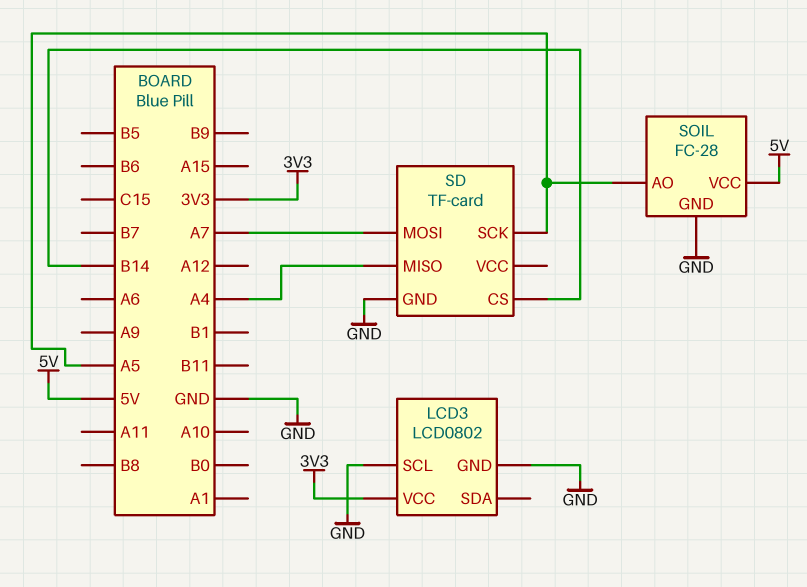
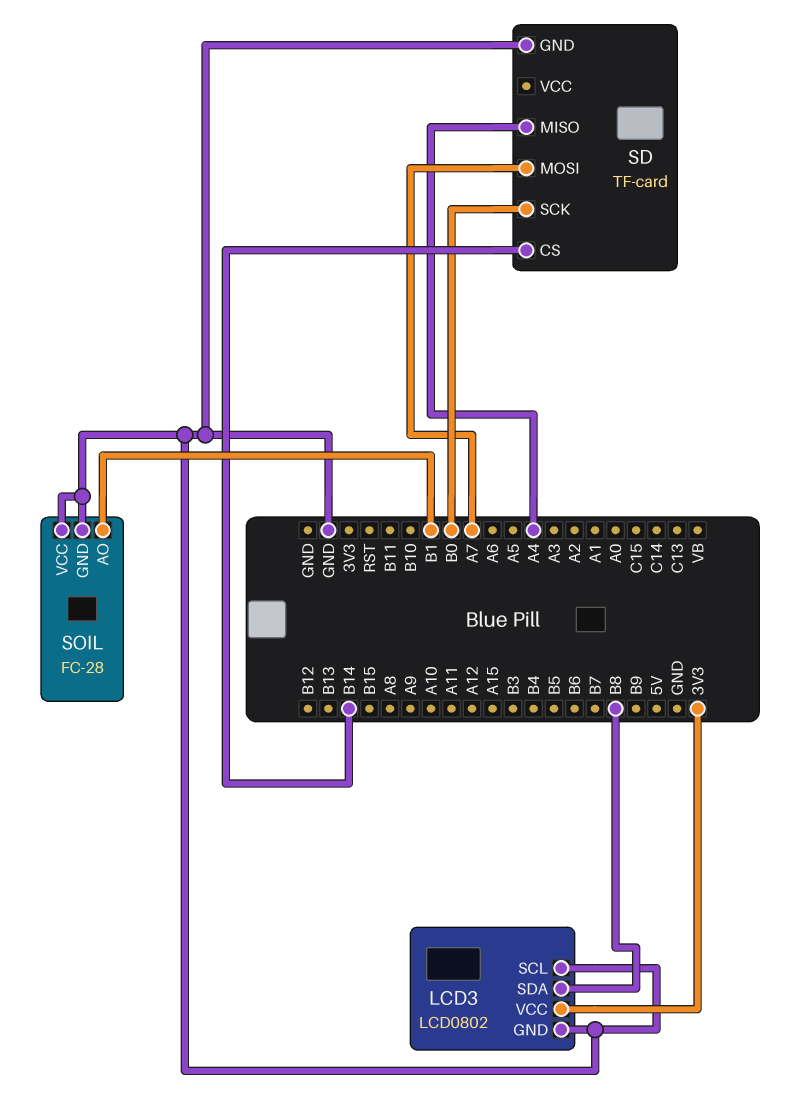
LCD3 pin SDA: none -> B8
SD pin SCK: A5 -> B0
SOIL pin AO: A5 -> B1
SOIL pin VCC: 5V -> GND

